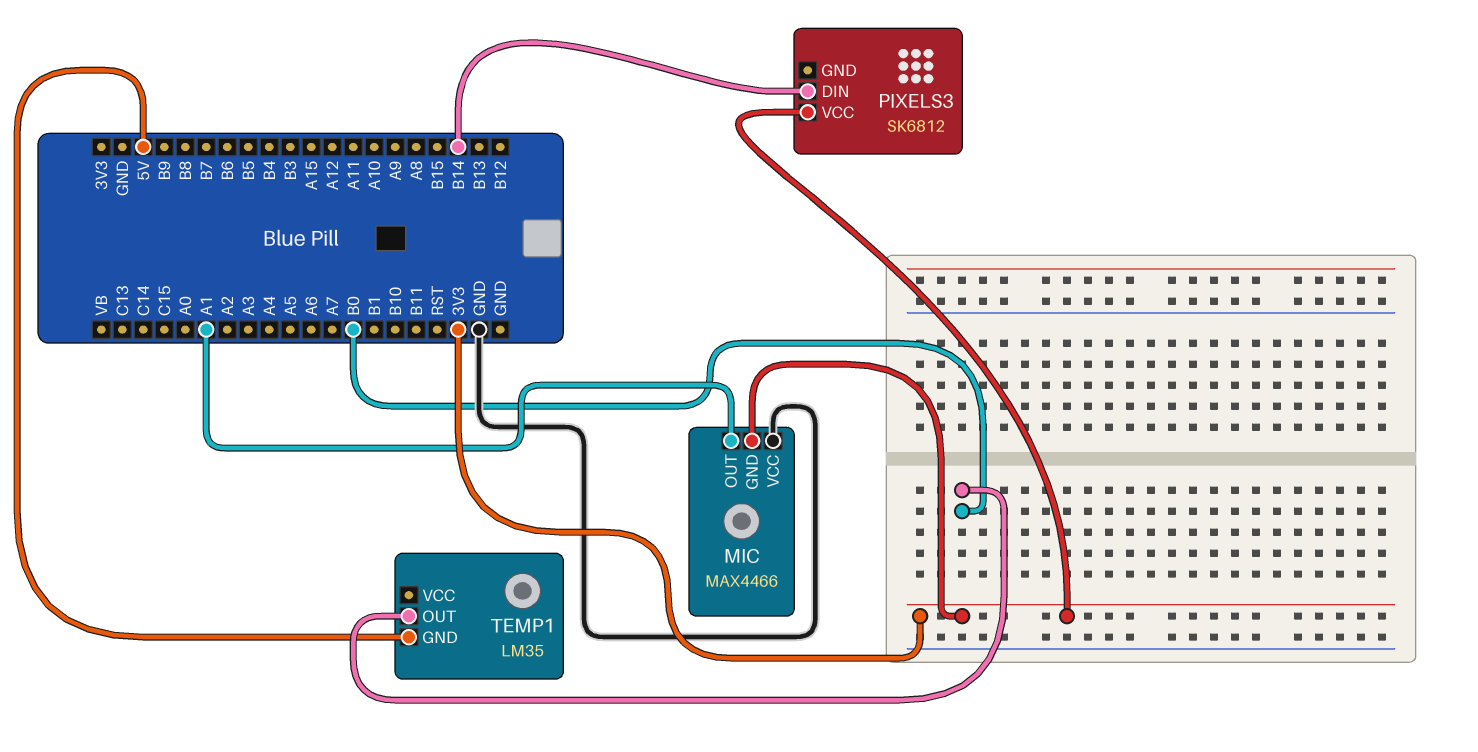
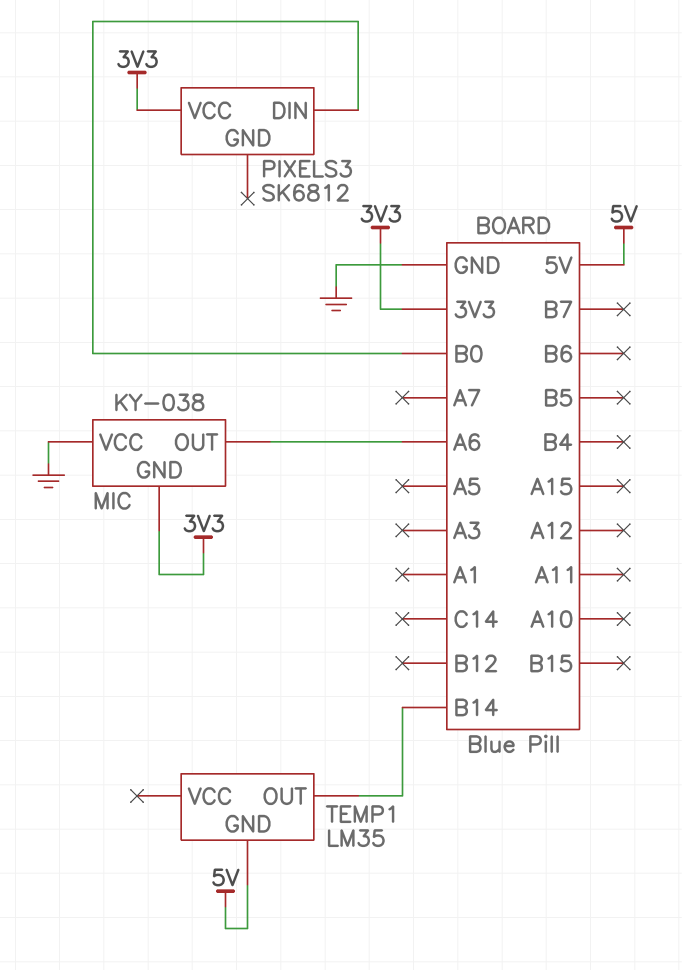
MIC: MAX4466 -> KY-038
MIC pin OUT: A1 -> A6
PIXELS3 pin DIN: B14 -> B0
TEMP1 pin OUT: B0 -> B14

